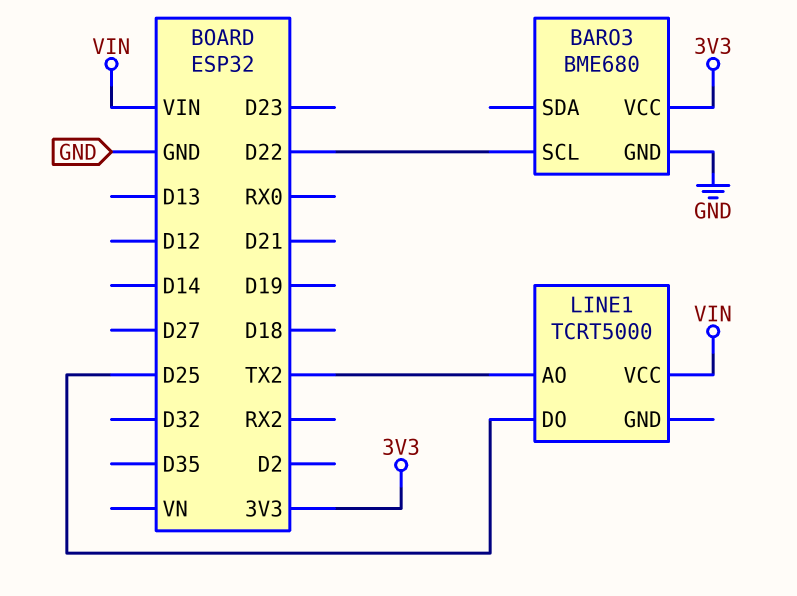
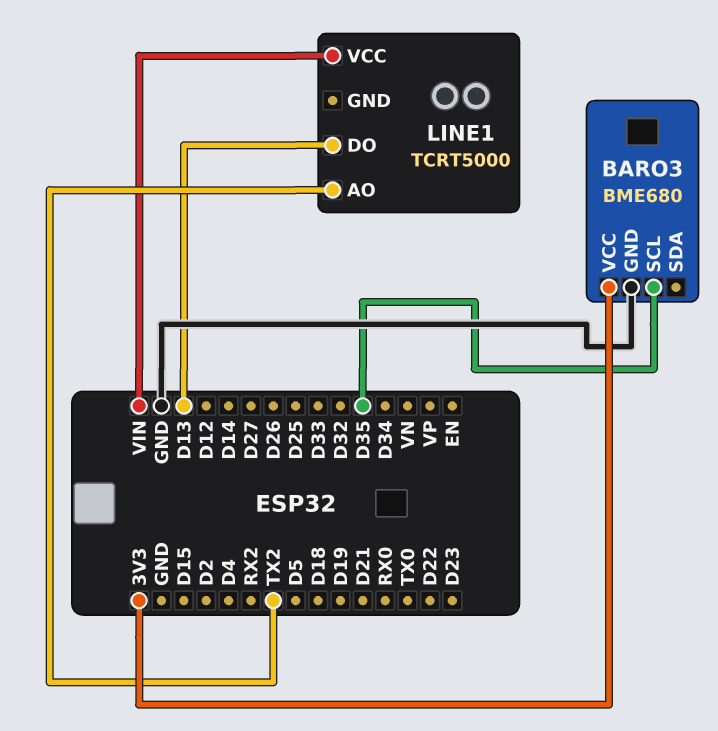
BARO3 pin SCL: D22 -> D35
LINE1 pin DO: D25 -> D13

